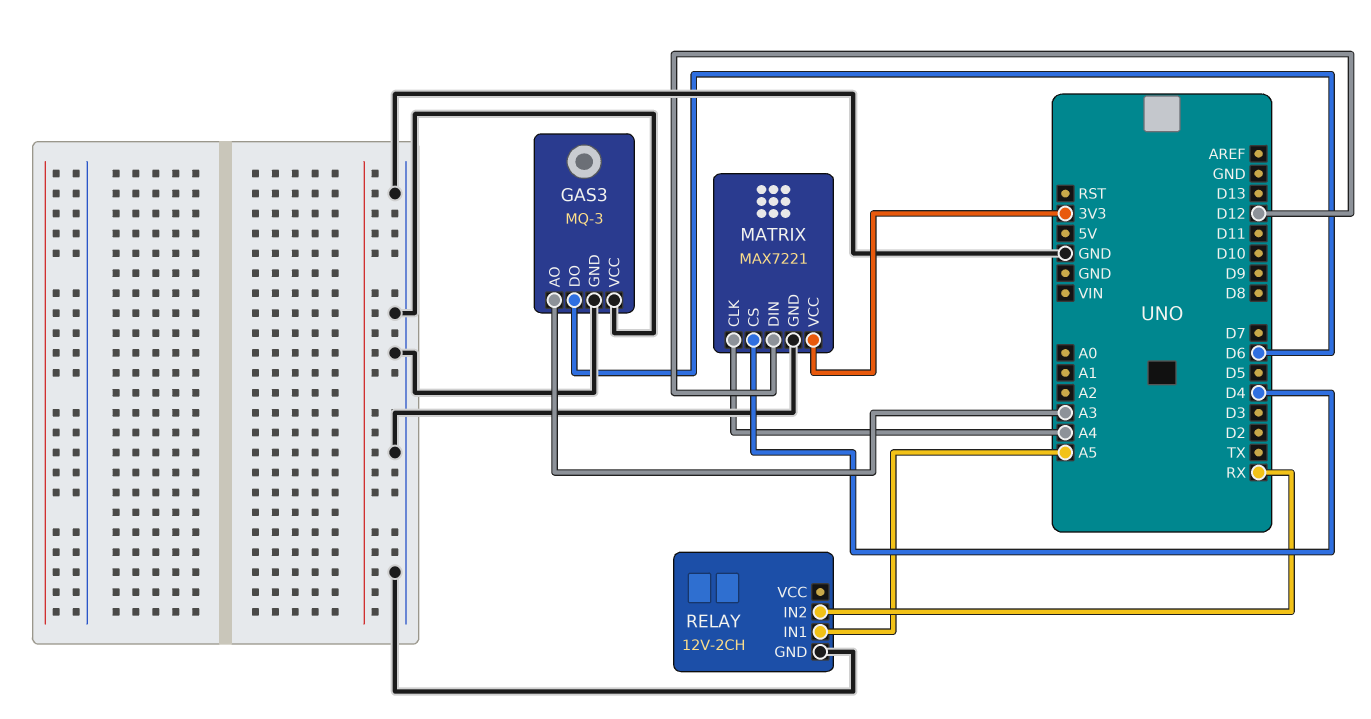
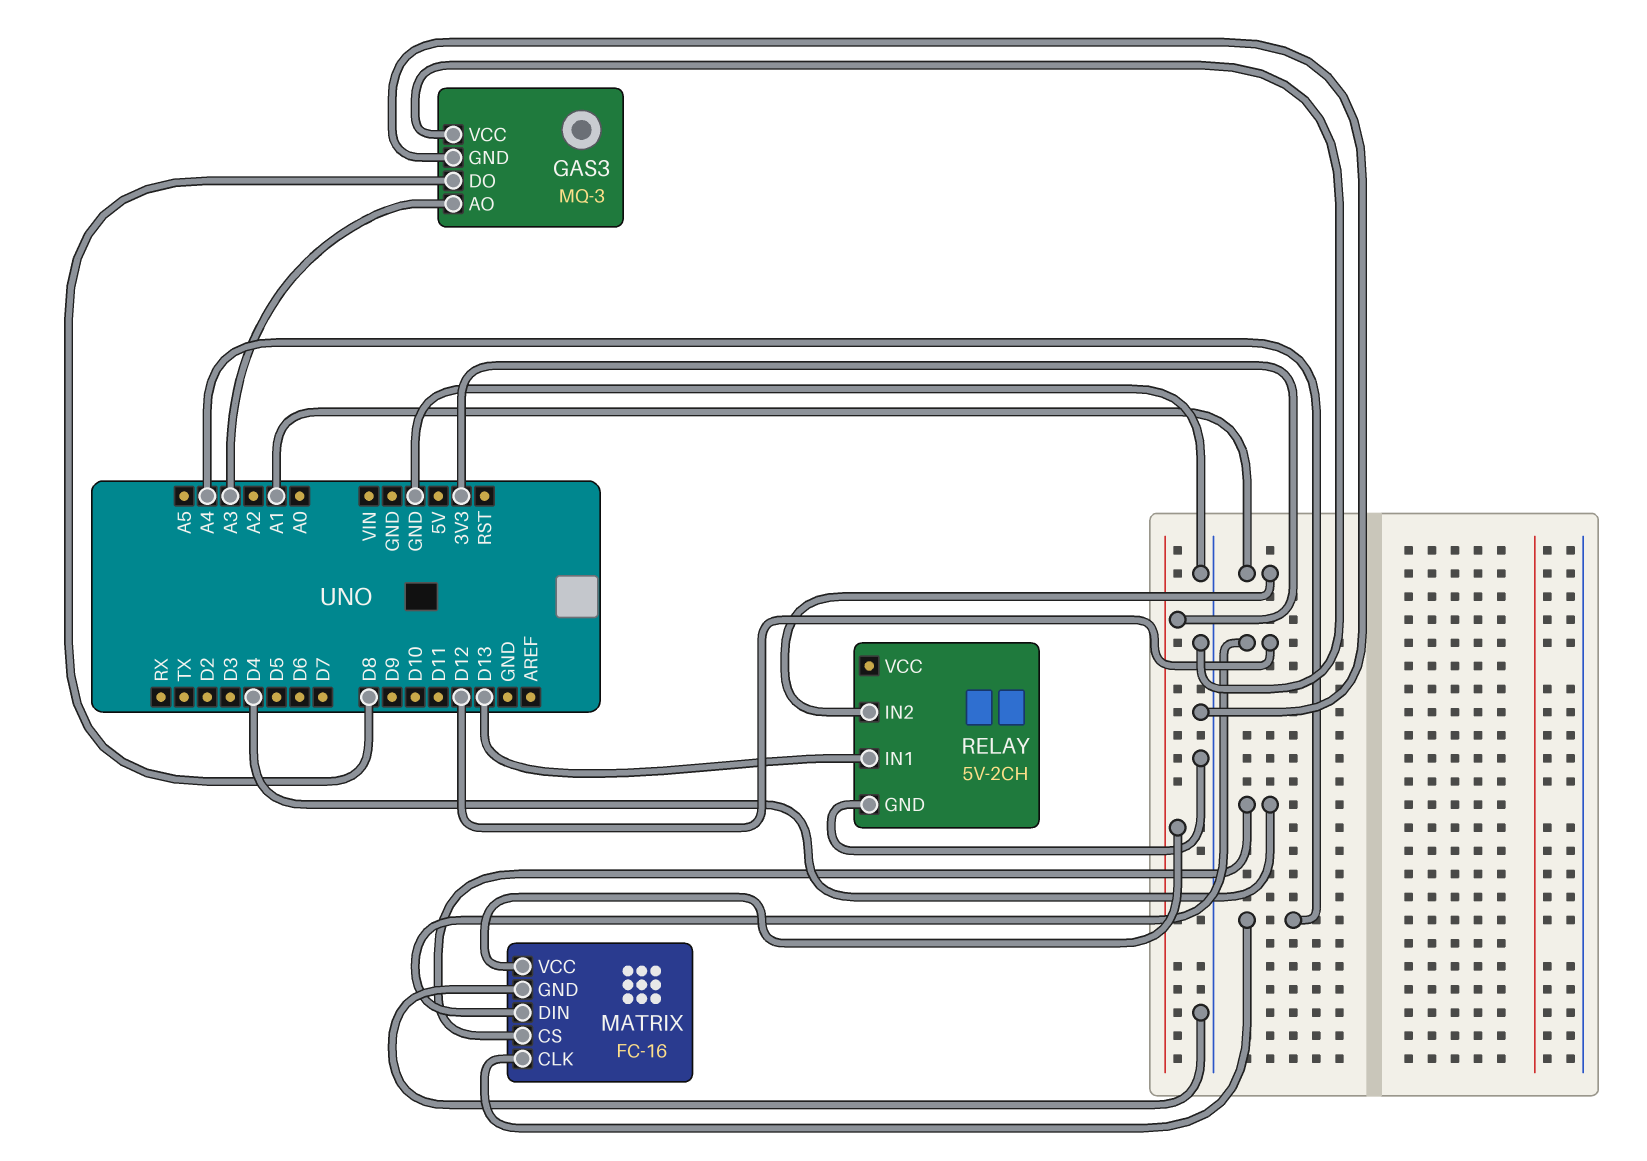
GAS3 pin DO: D6 -> D8
MATRIX: MAX7221 -> FC-16
RELAY: 12V-2CH -> 5V-2CH
RELAY pin IN1: A5 -> D13
RELAY pin IN2: RX -> A1

